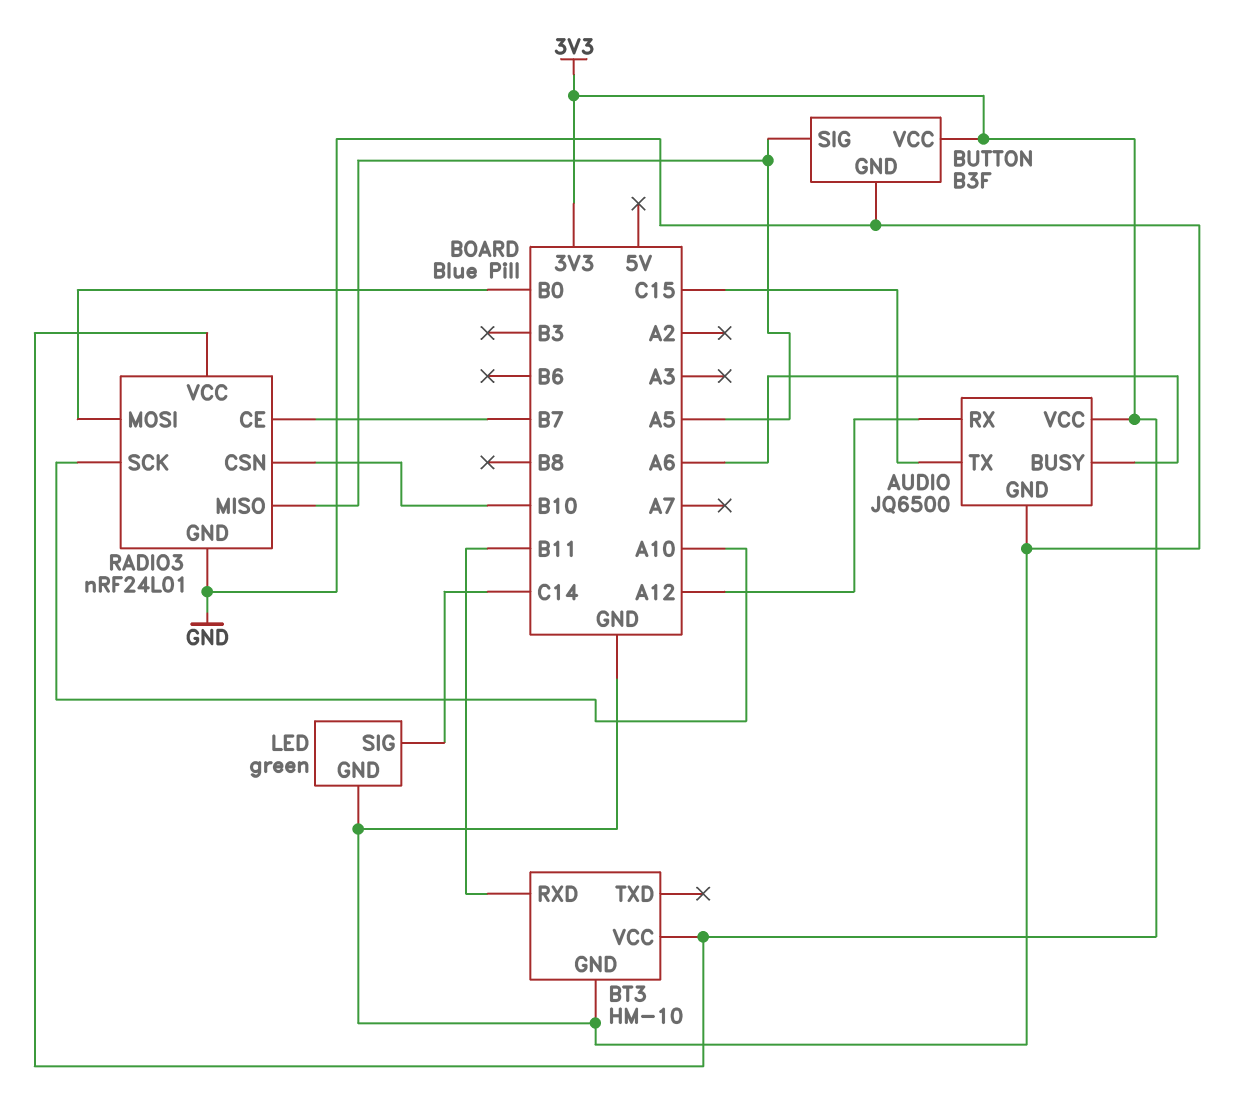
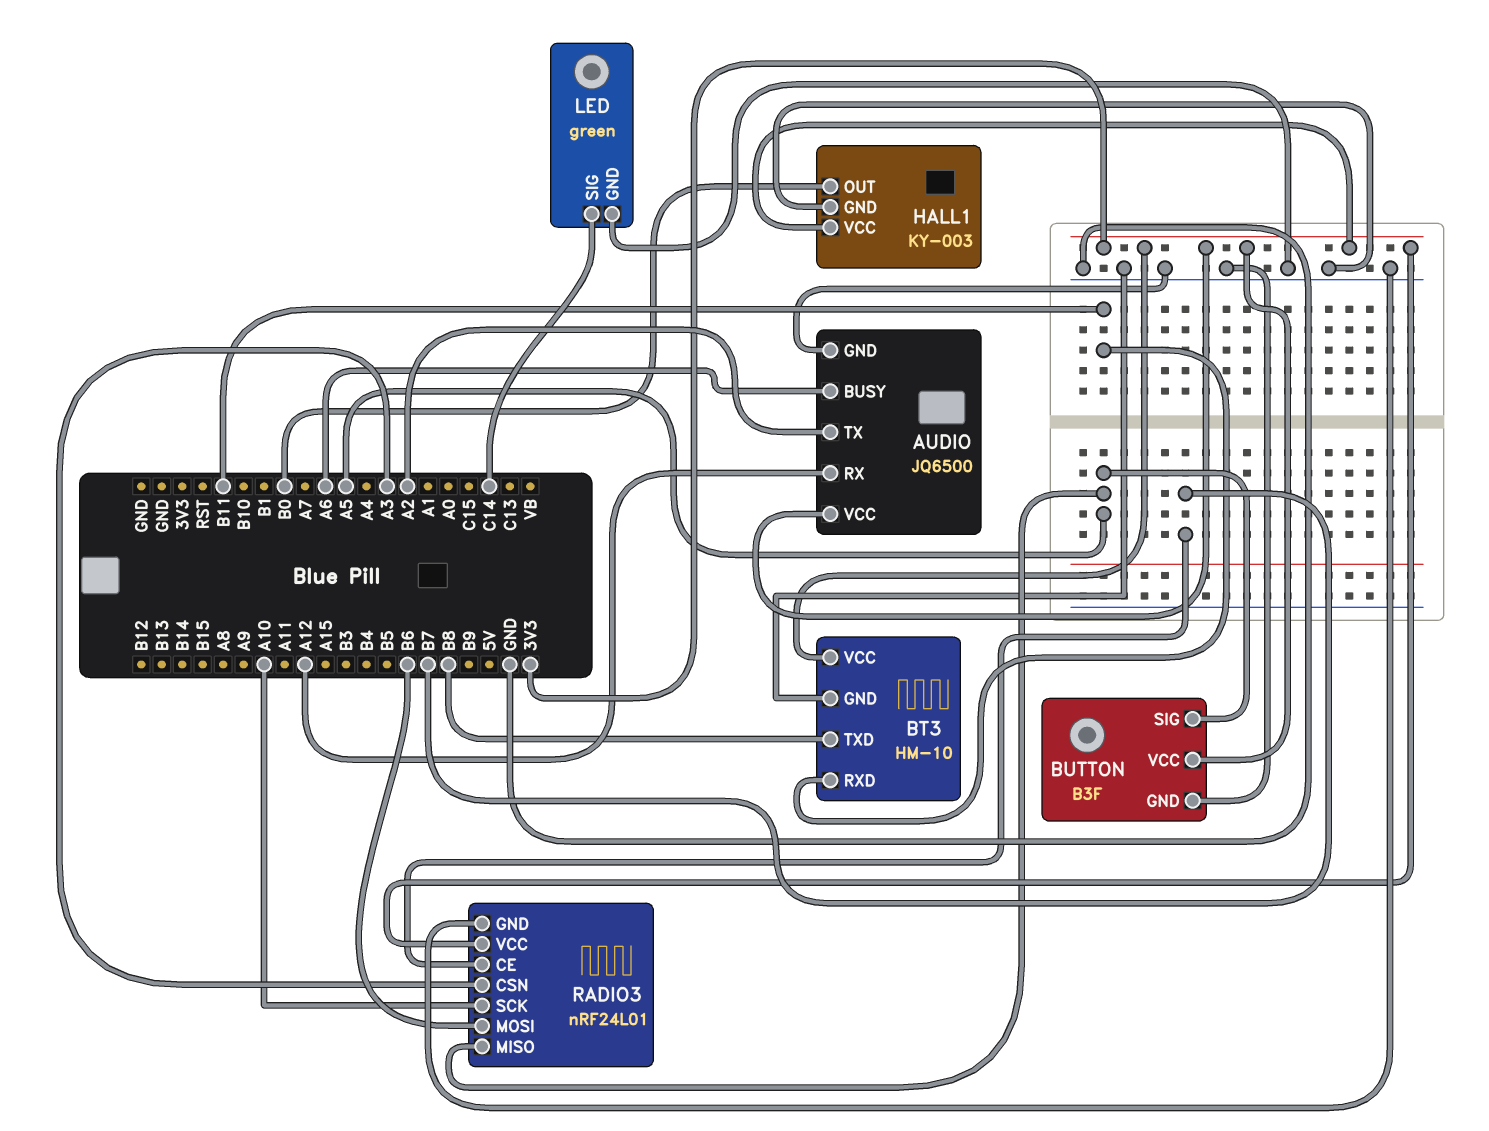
AUDIO pin TX: C15 -> A2
BT3 pin TXD: none -> B8
HALL1: none -> KY-003
HALL1 pin GND: none -> GND
HALL1 pin OUT: none -> B0
HALL1 pin VCC: none -> 3V3
RADIO3 pin CSN: B10 -> A3
RADIO3 pin MOSI: B0 -> B6

